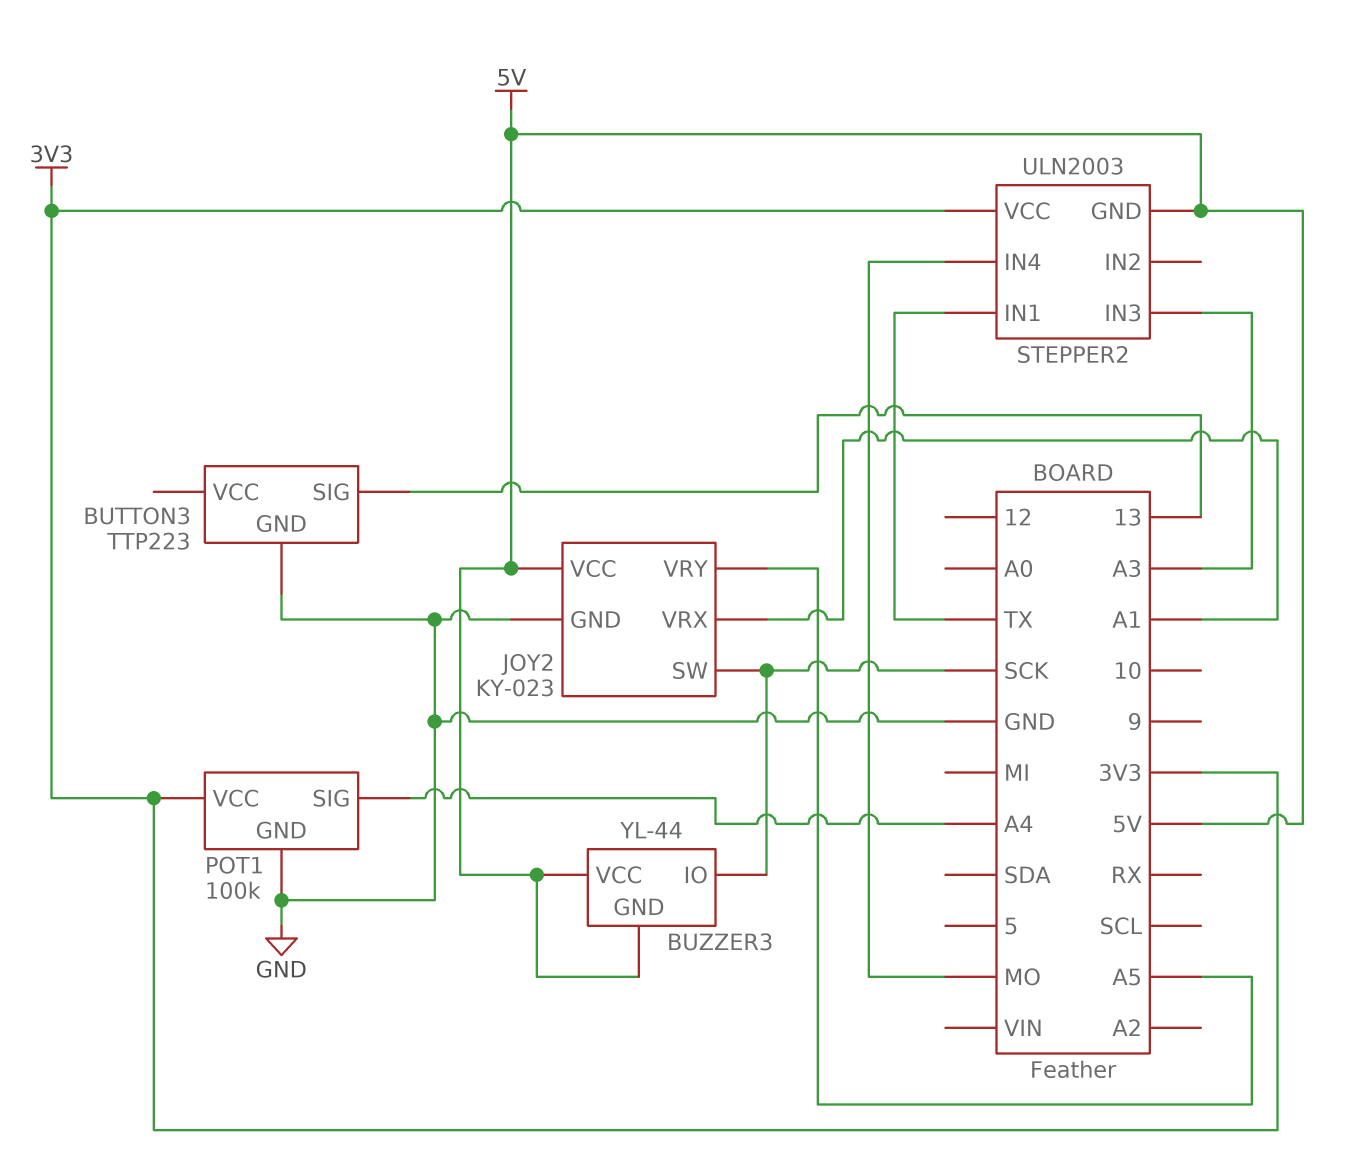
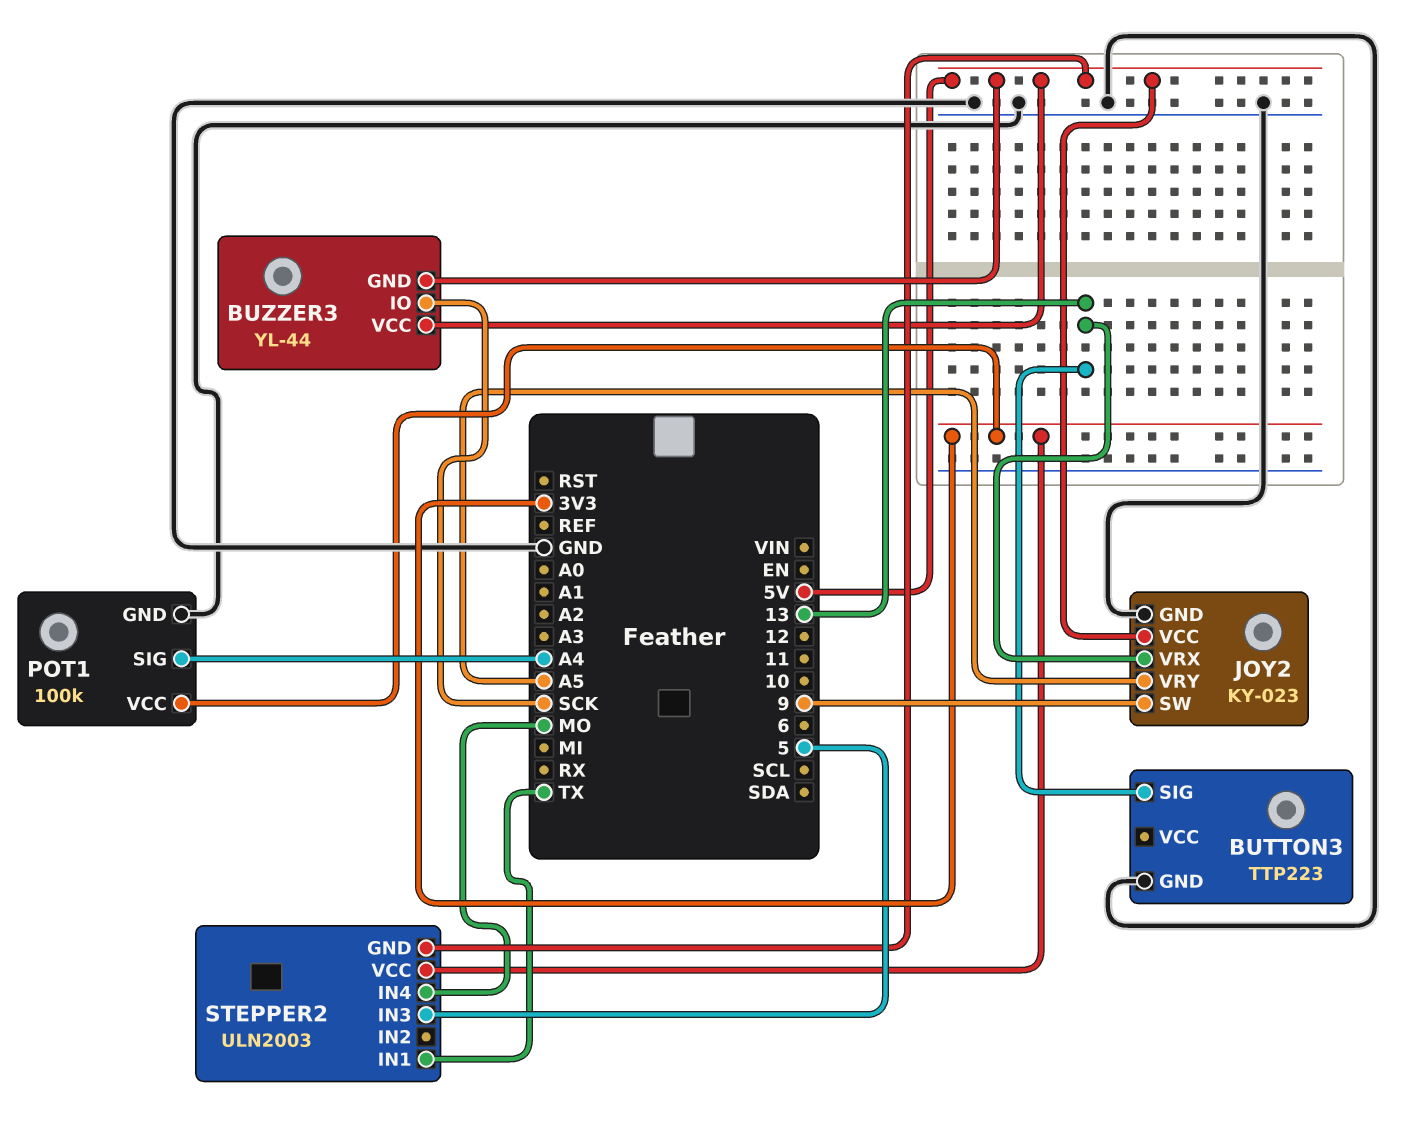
JOY2 pin SW: SCK -> 9
JOY2 pin VRX: A1 -> 13
STEPPER2 pin IN3: A3 -> 5

